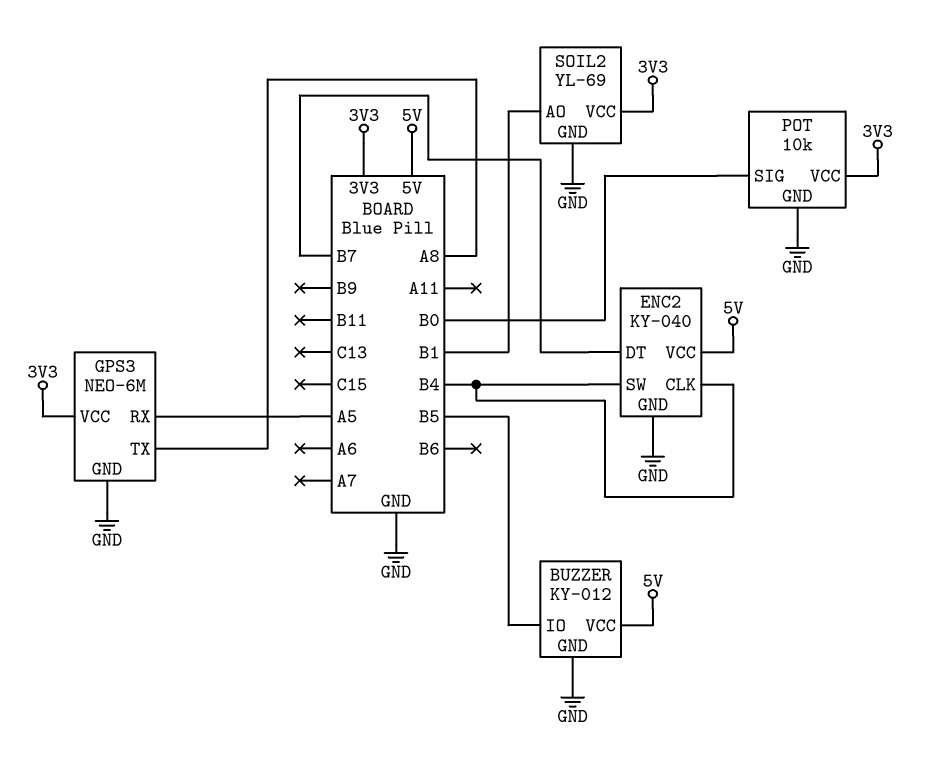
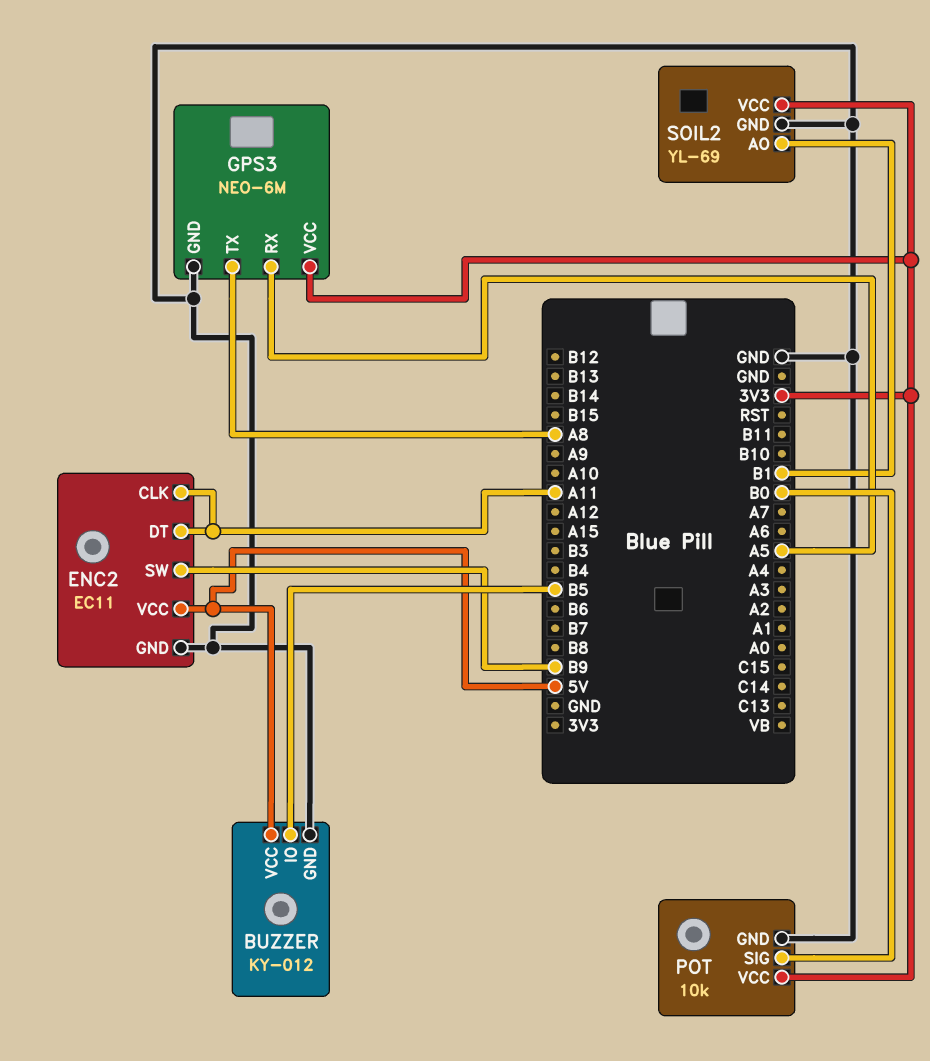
ENC2: KY-040 -> EC11
ENC2 pin CLK: B4 -> A11
ENC2 pin DT: B7 -> A11
ENC2 pin SW: B4 -> B9

